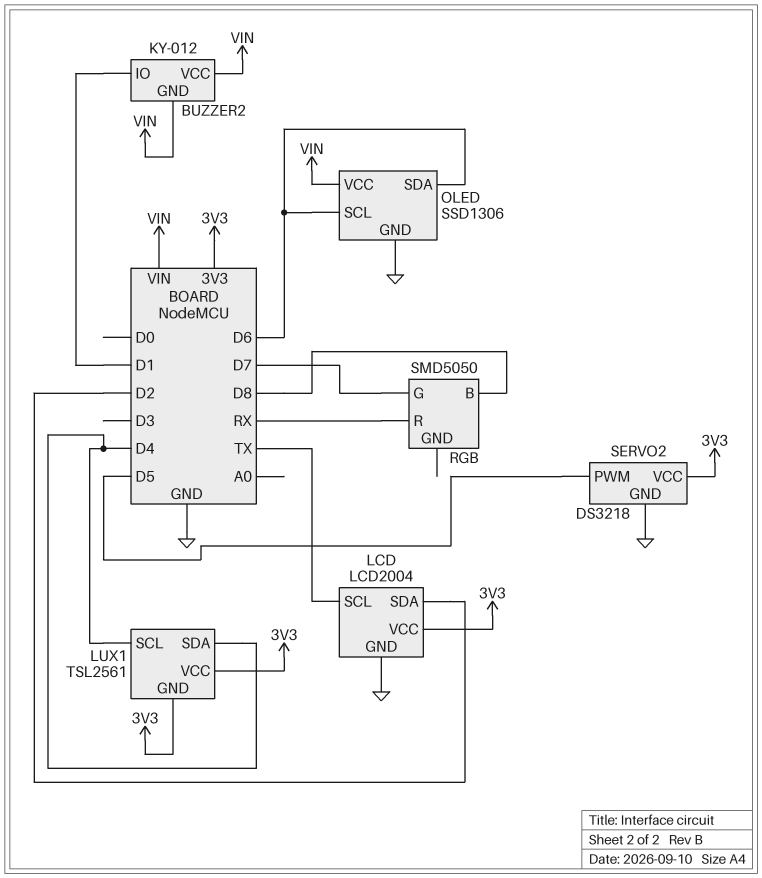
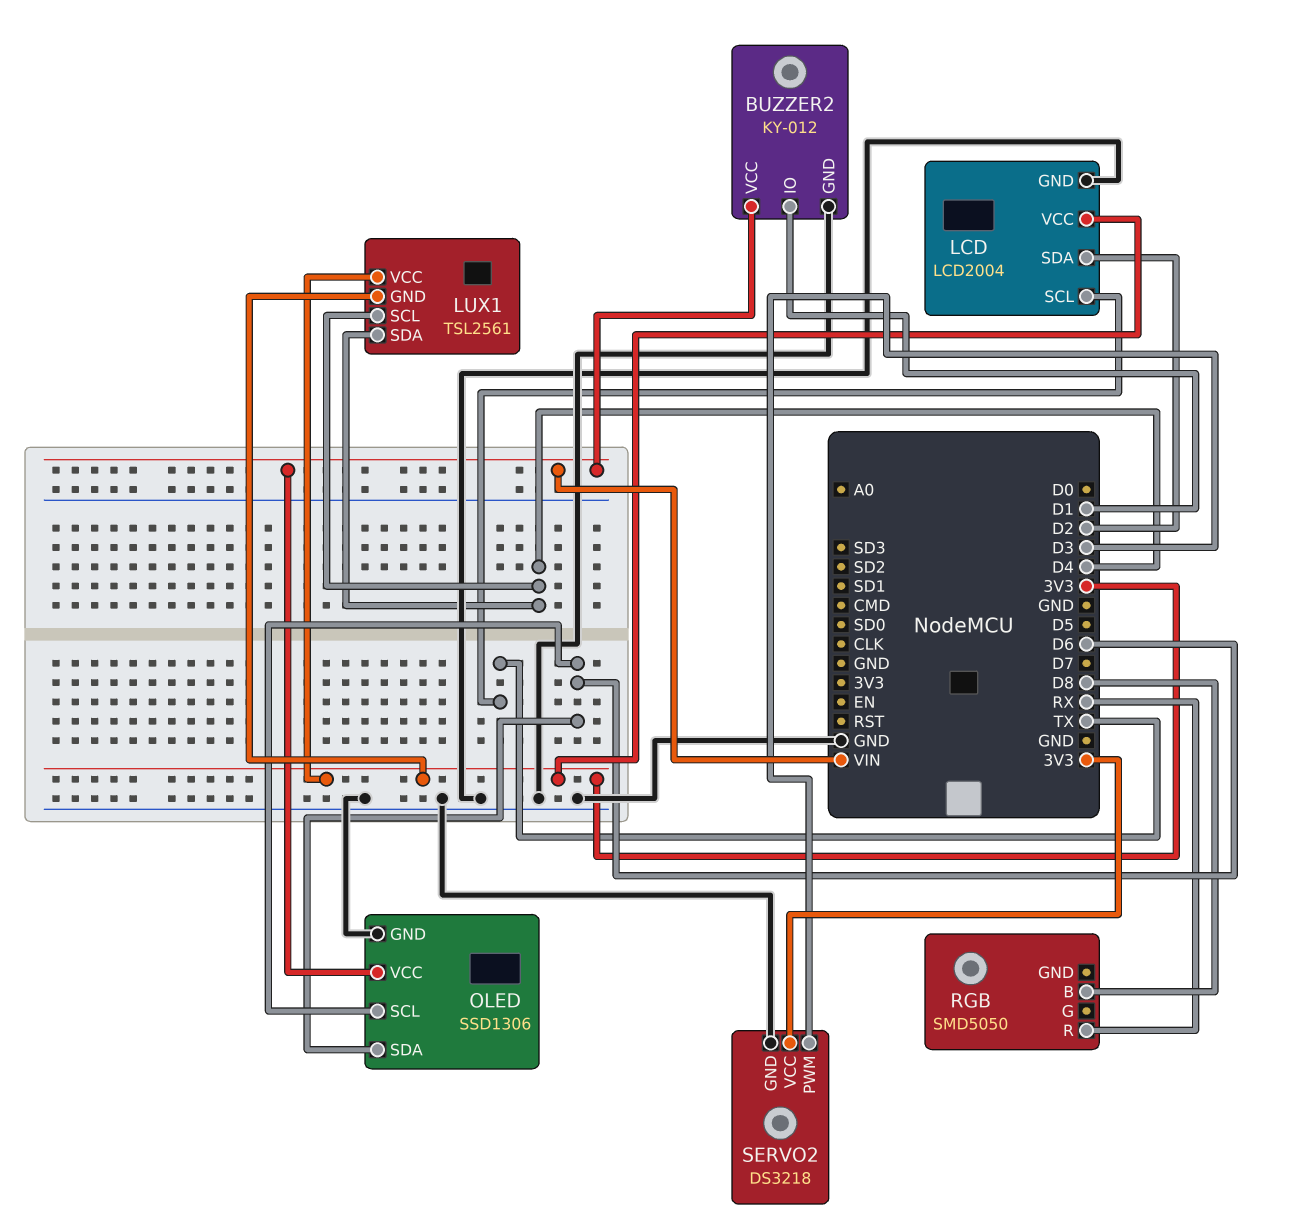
BUZZER2 pin GND: VIN -> GND
RGB pin G: D7 -> none
SERVO2 pin PWM: D5 -> D3

